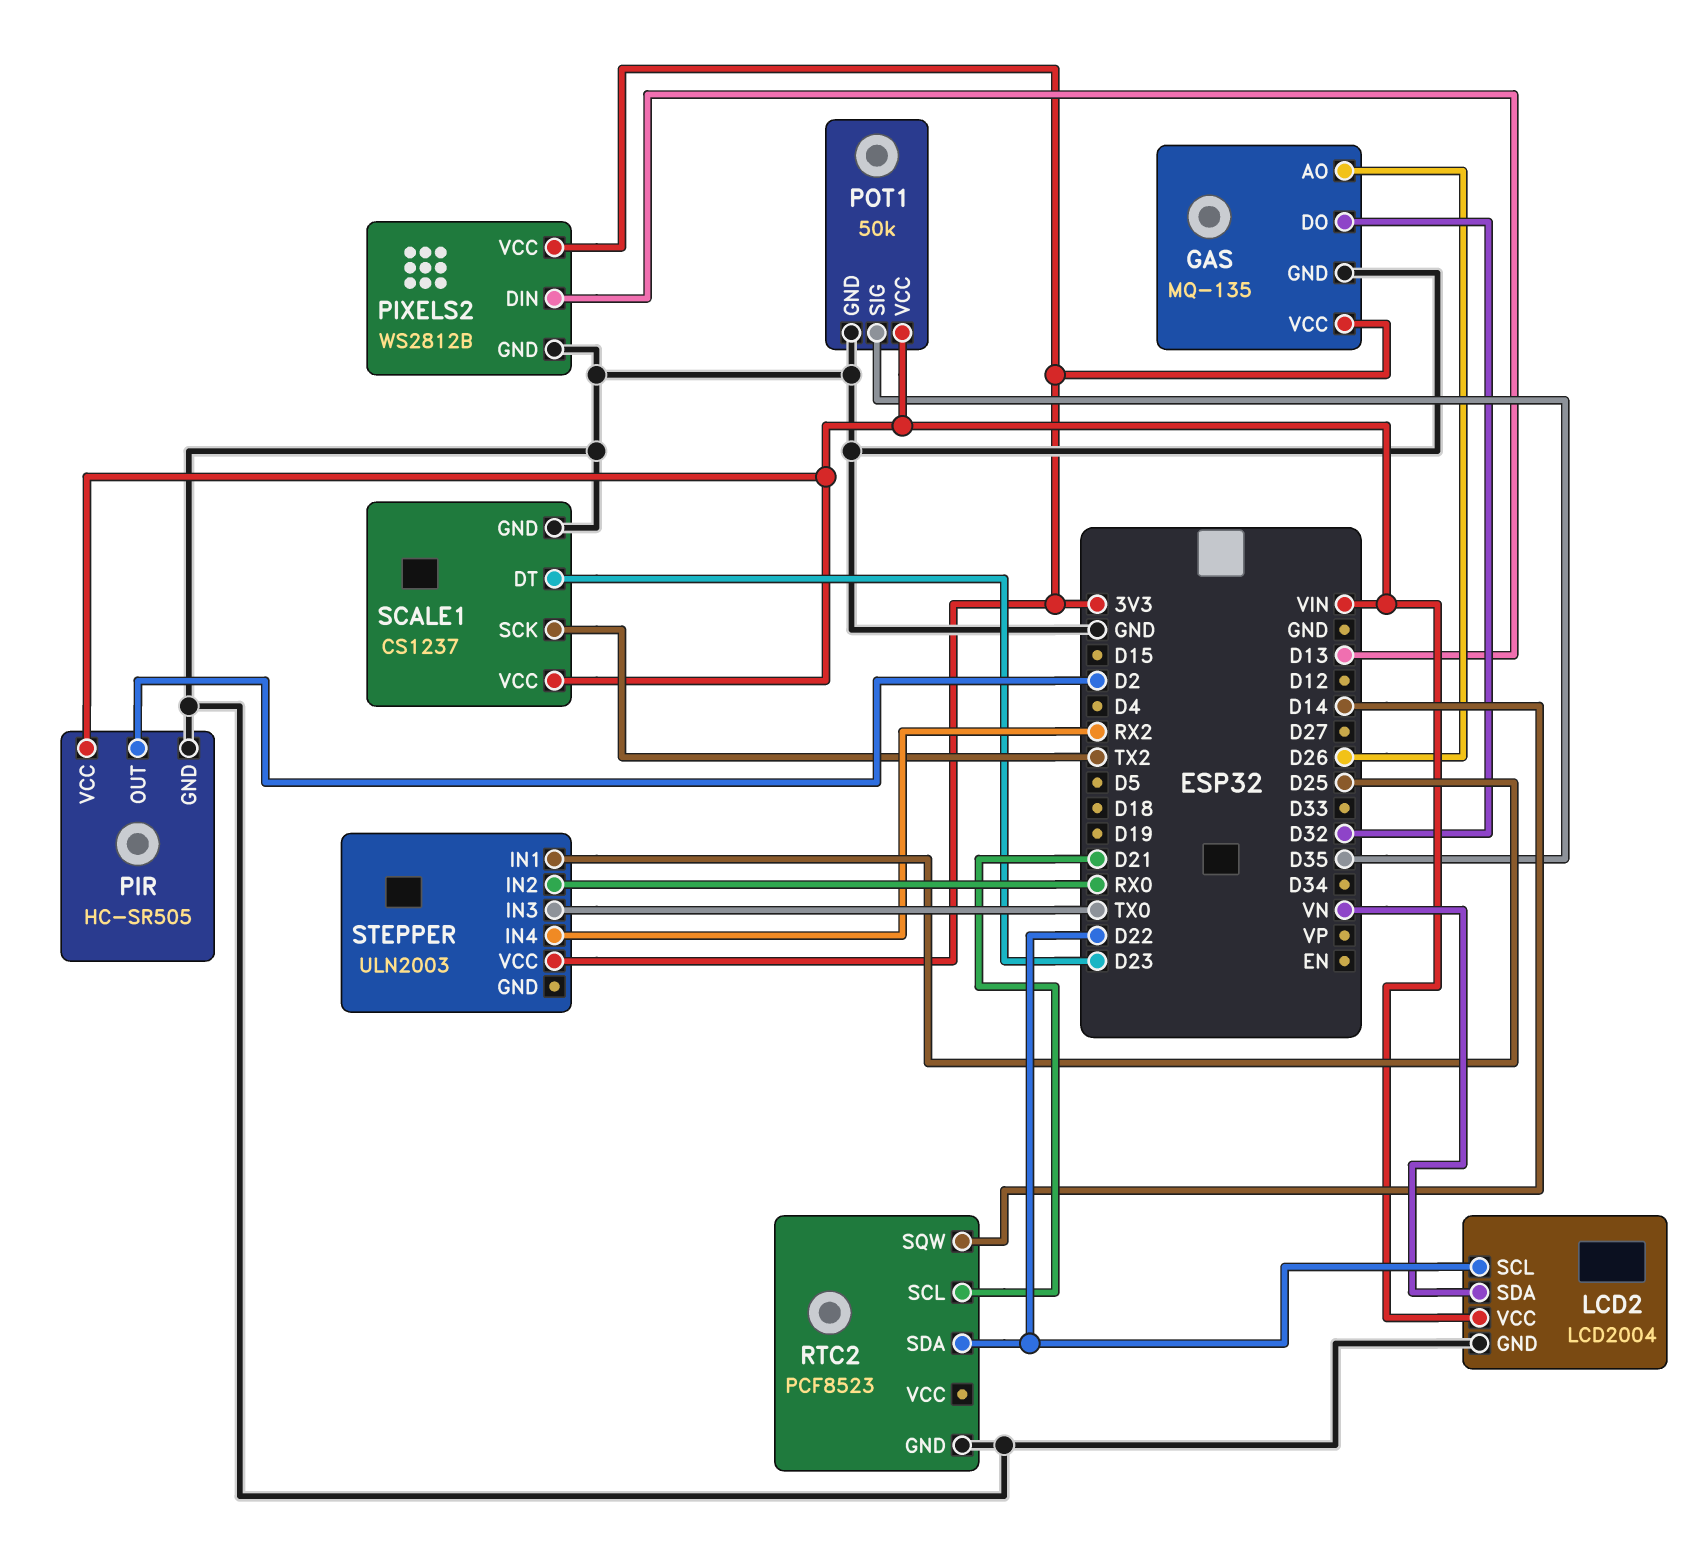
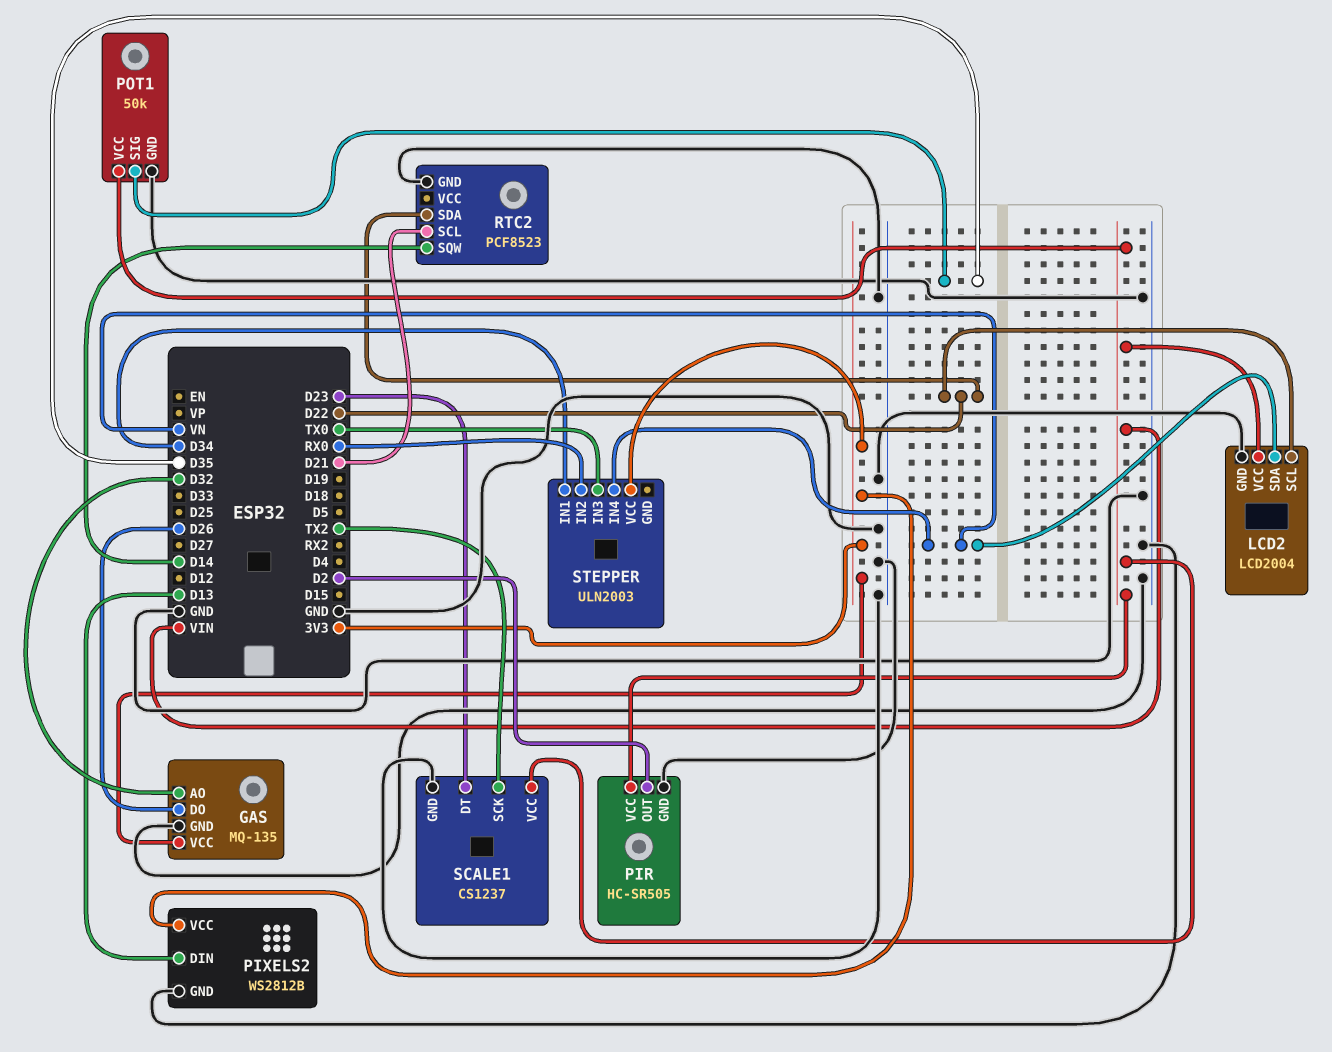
GAS pin AO: D26 -> D32
GAS pin DO: D32 -> D26
STEPPER pin IN1: D25 -> D34
STEPPER pin IN4: RX2 -> VN

